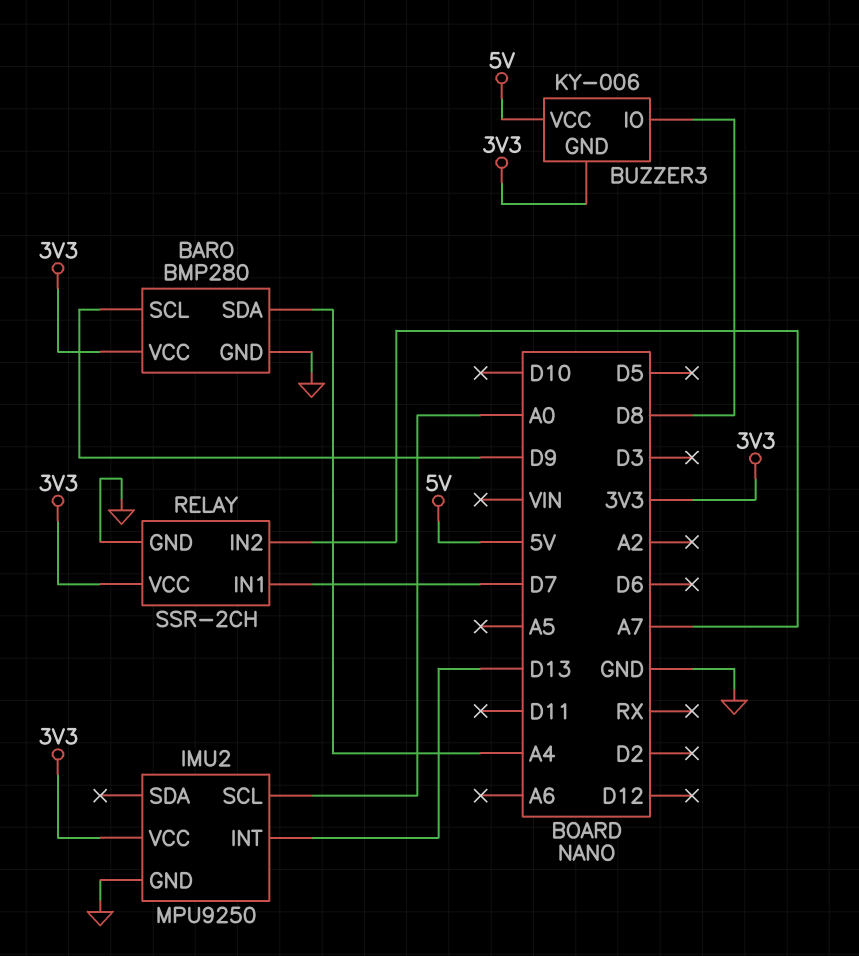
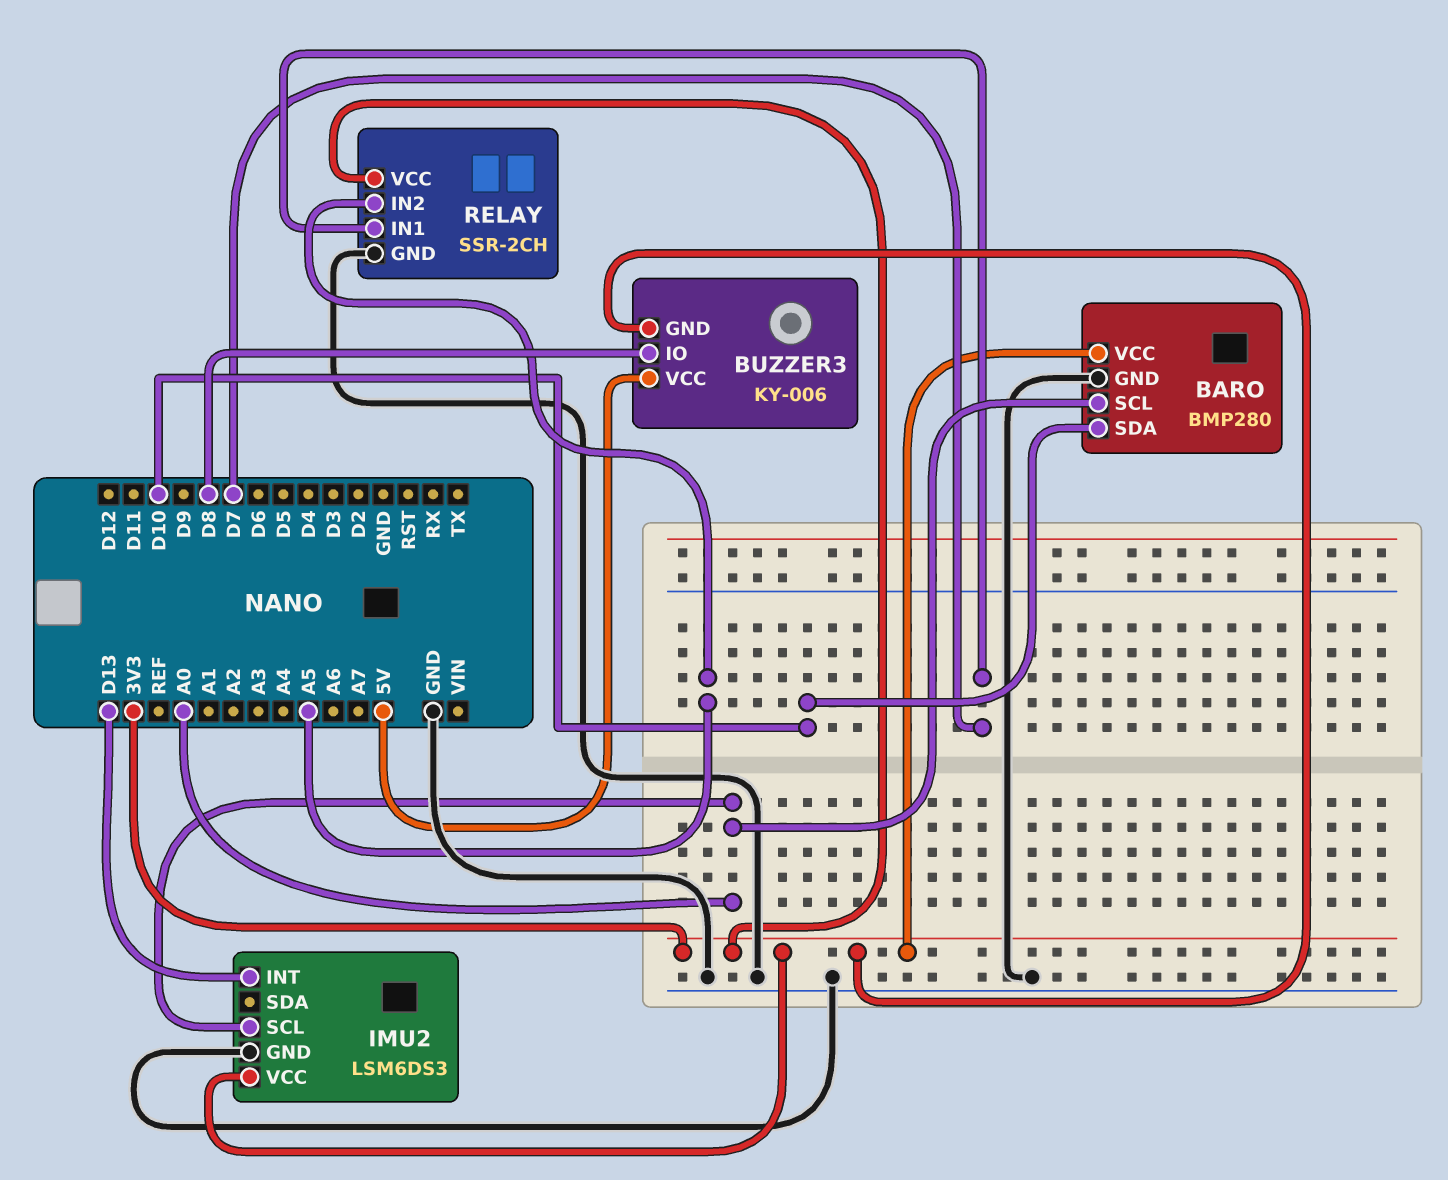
BARO pin SCL: D9 -> A0
BARO pin SDA: A4 -> D10
IMU2: MPU9250 -> LSM6DS3
RELAY pin IN2: A7 -> A5

